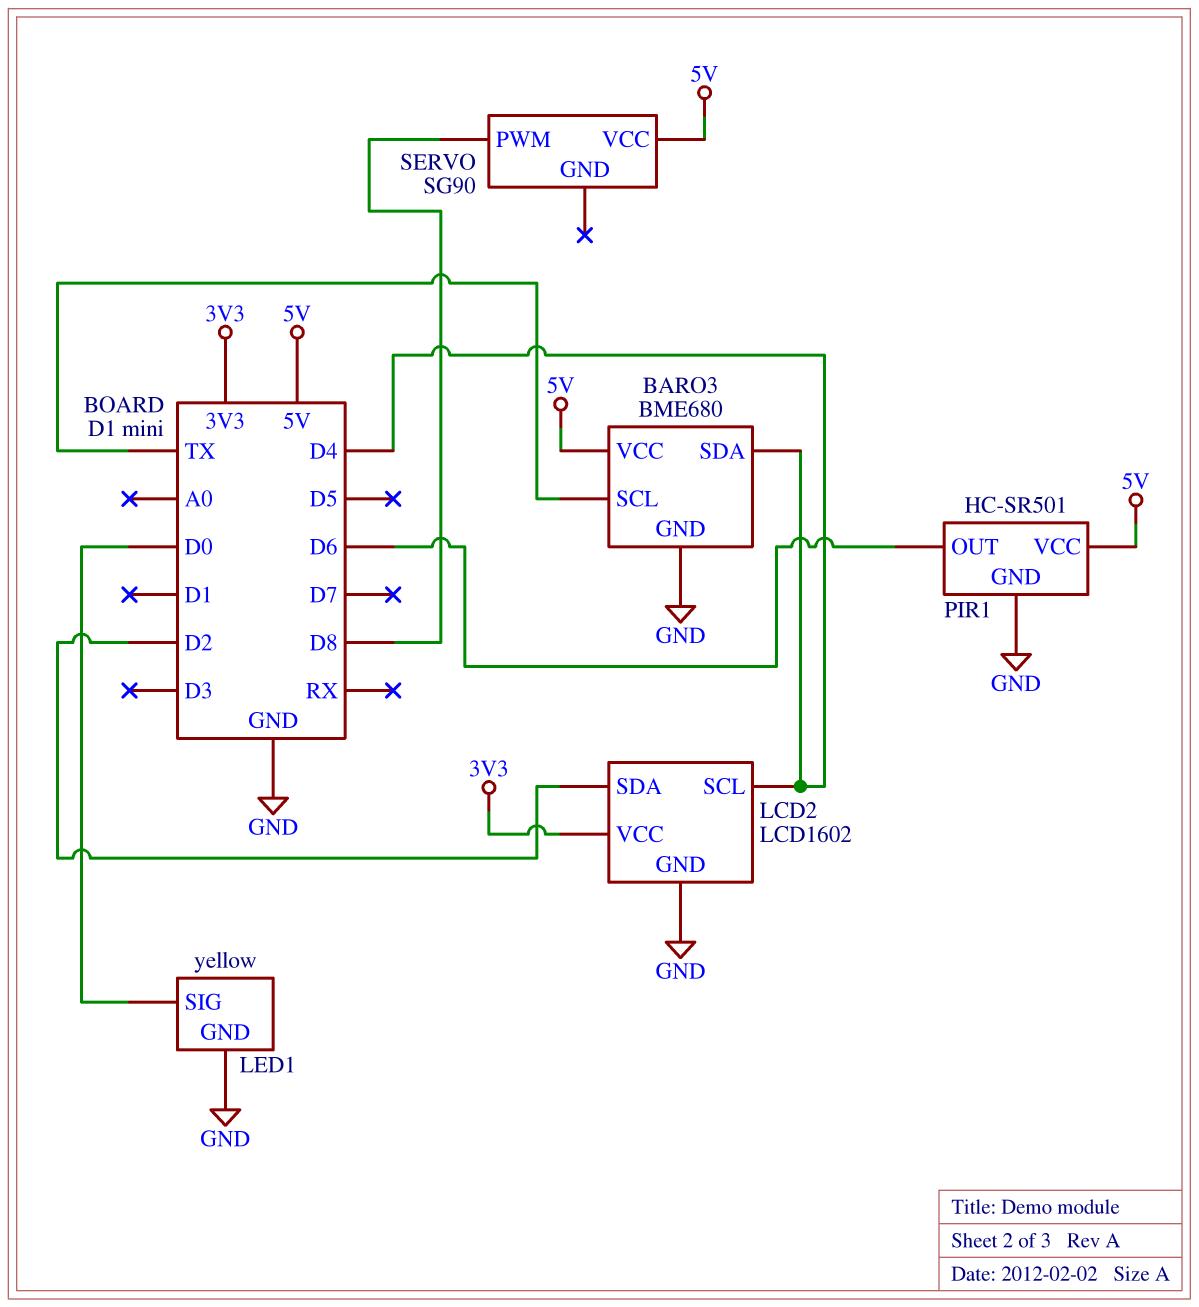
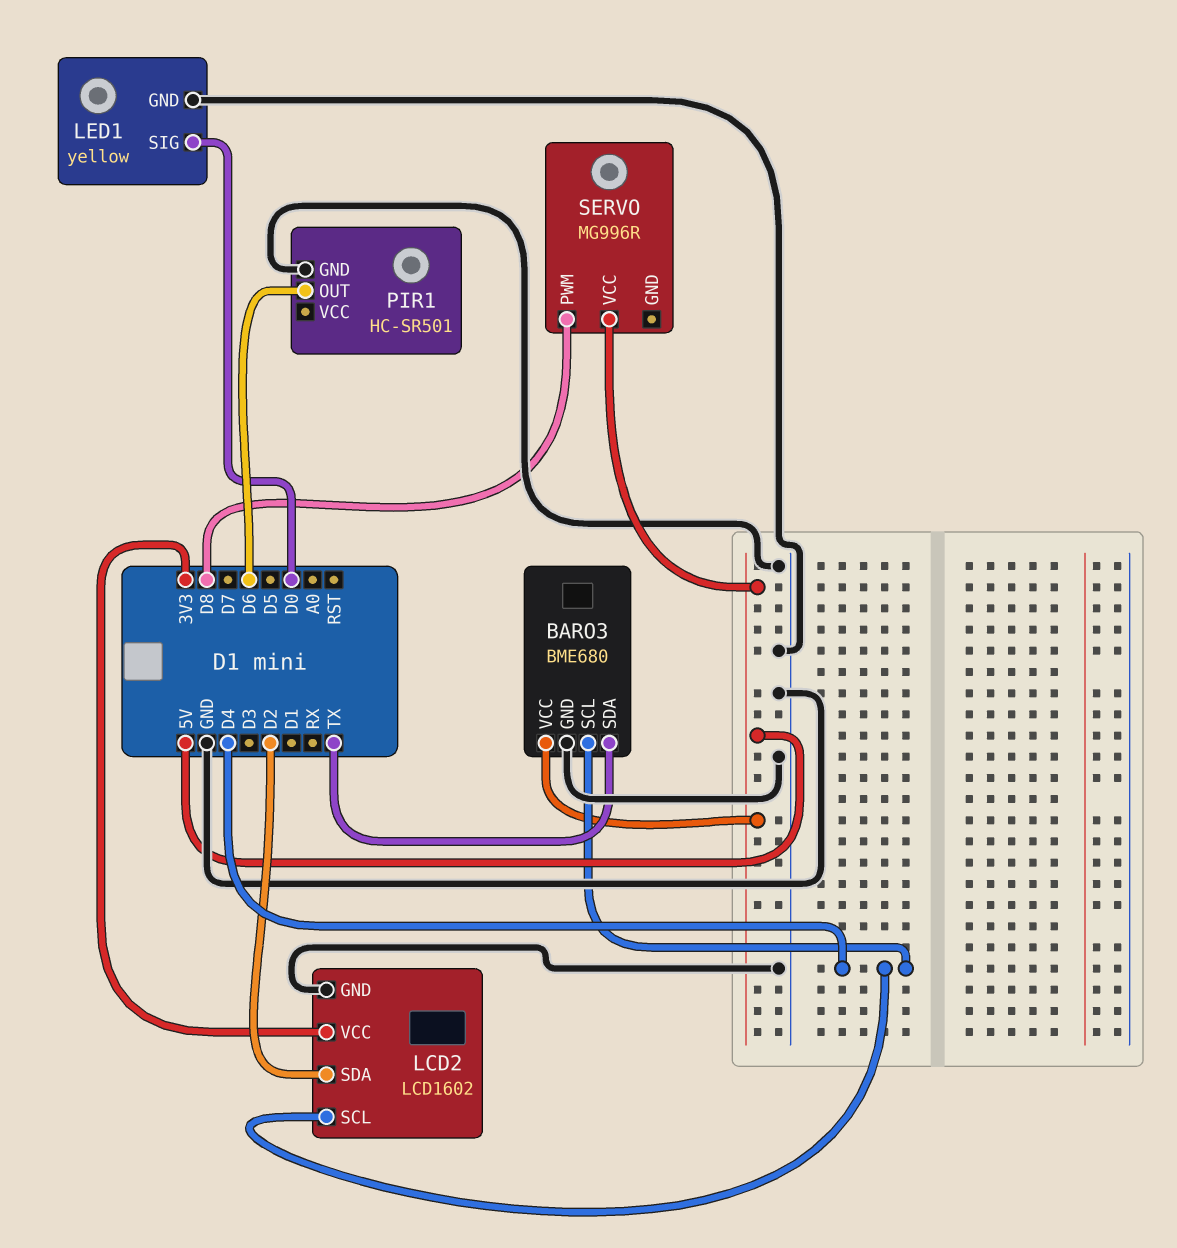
BARO3 pin SCL: TX -> D4
BARO3 pin SDA: D4 -> TX
PIR1 pin VCC: 5V -> none
SERVO: SG90 -> MG996R

